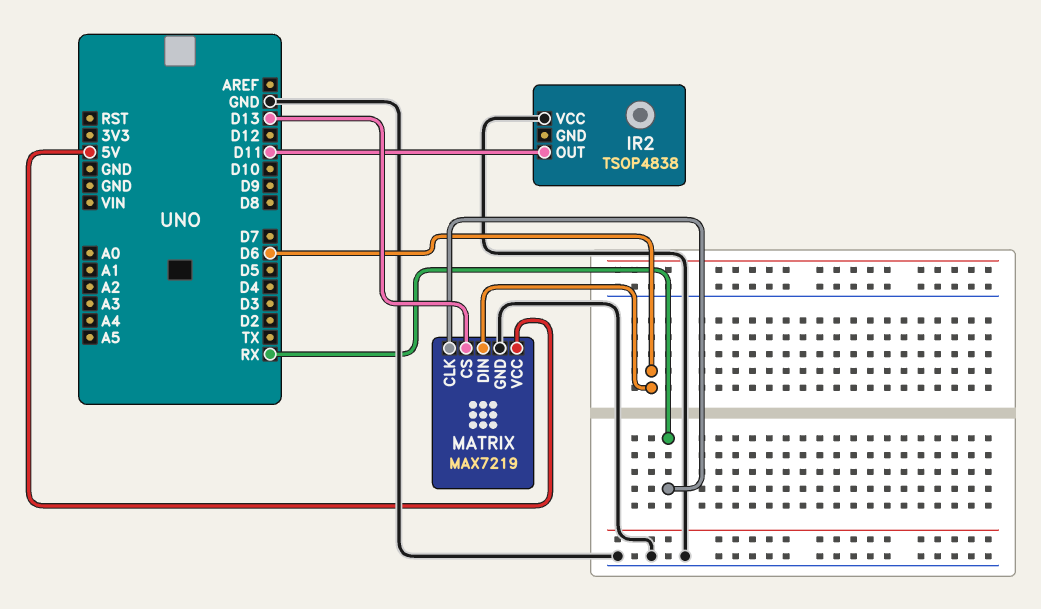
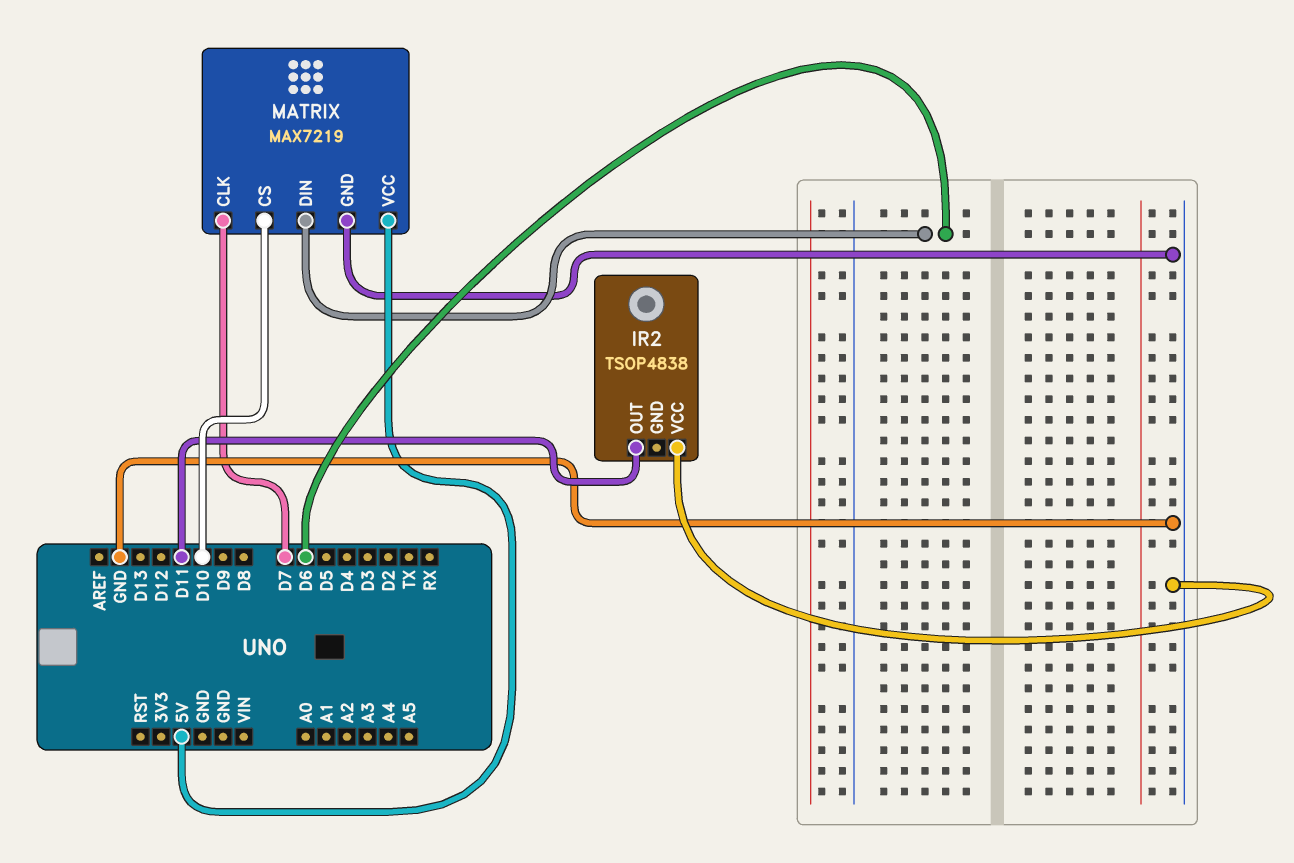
MATRIX pin CLK: RX -> D7
MATRIX pin CS: D13 -> D10

